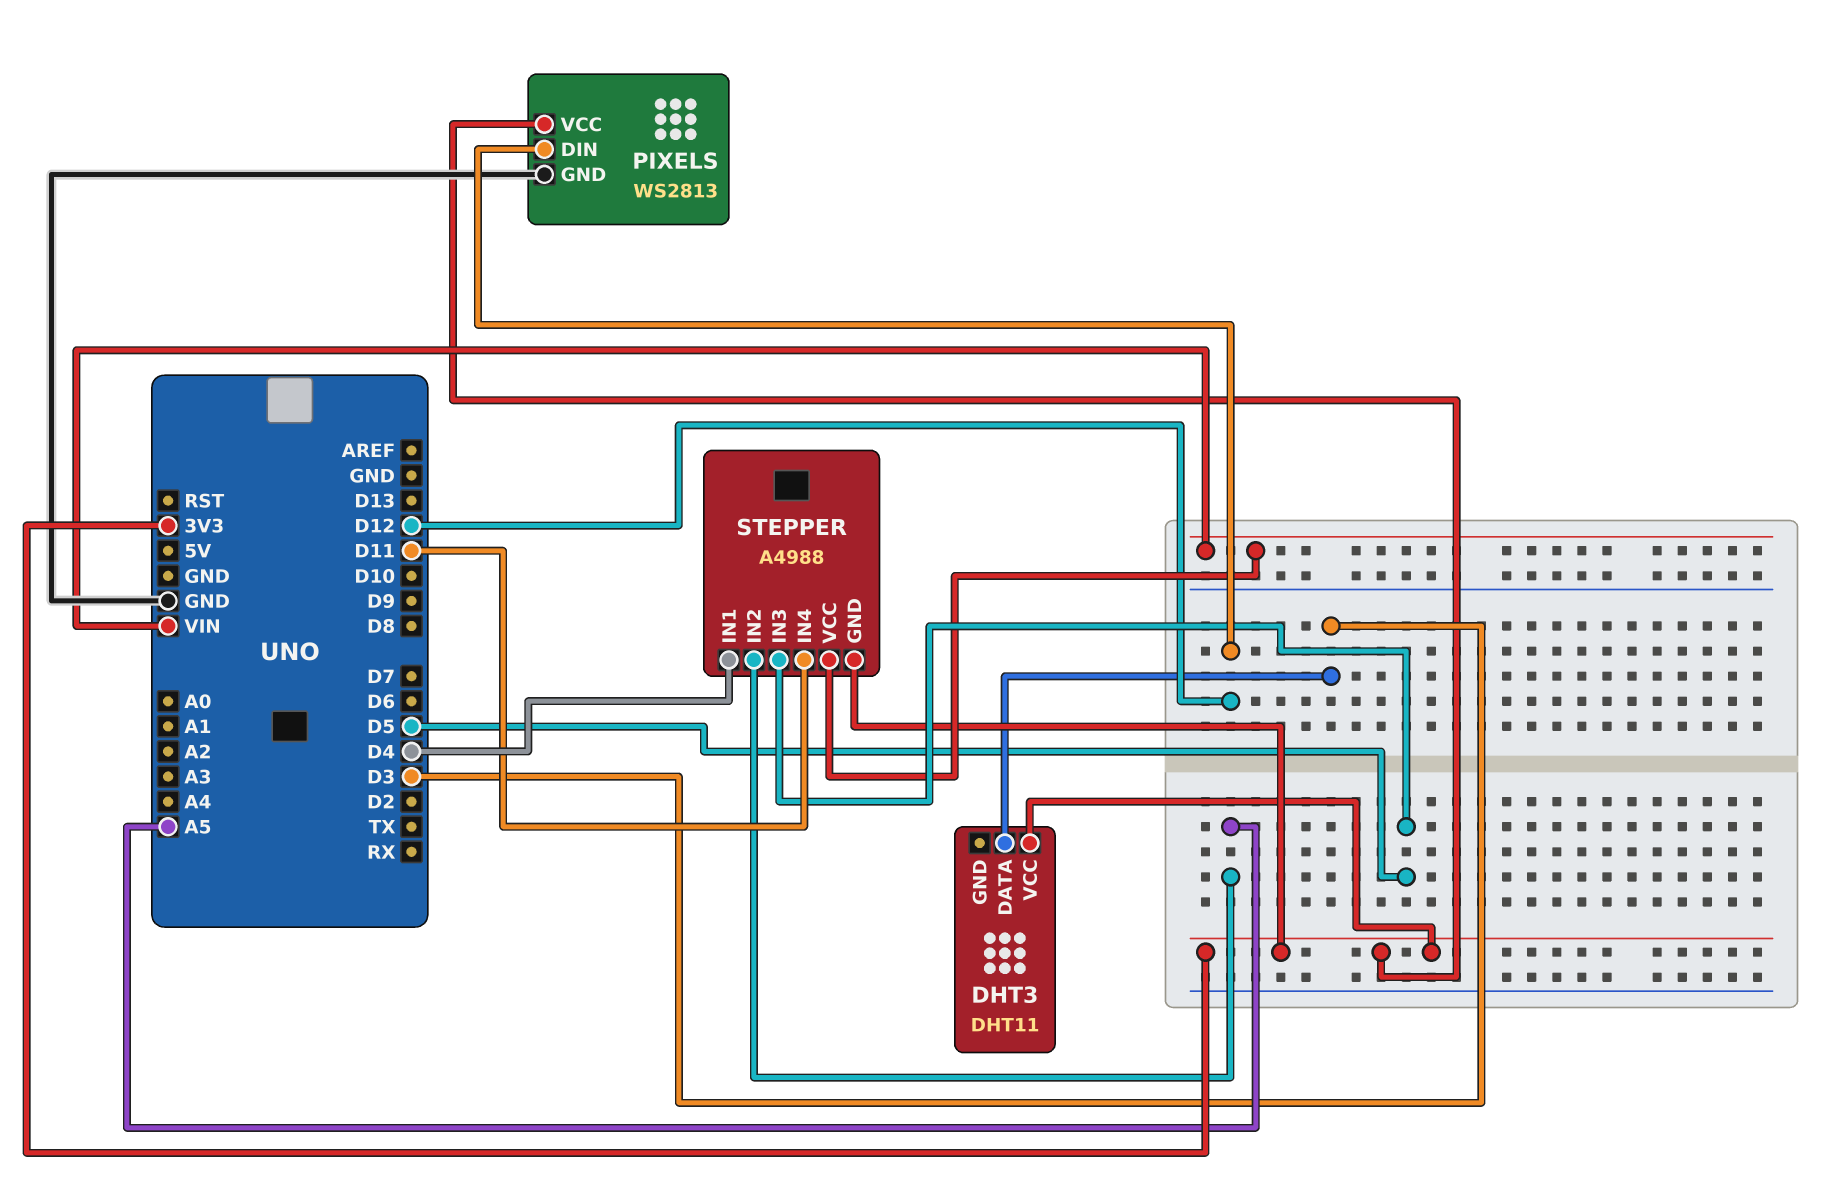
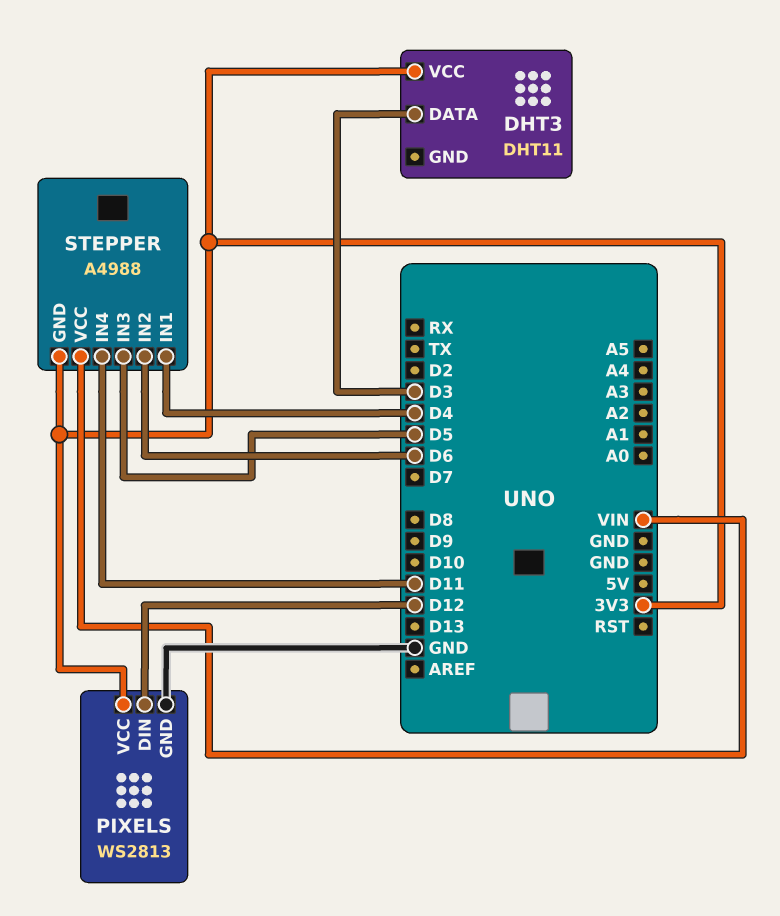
STEPPER pin IN2: A5 -> D6

